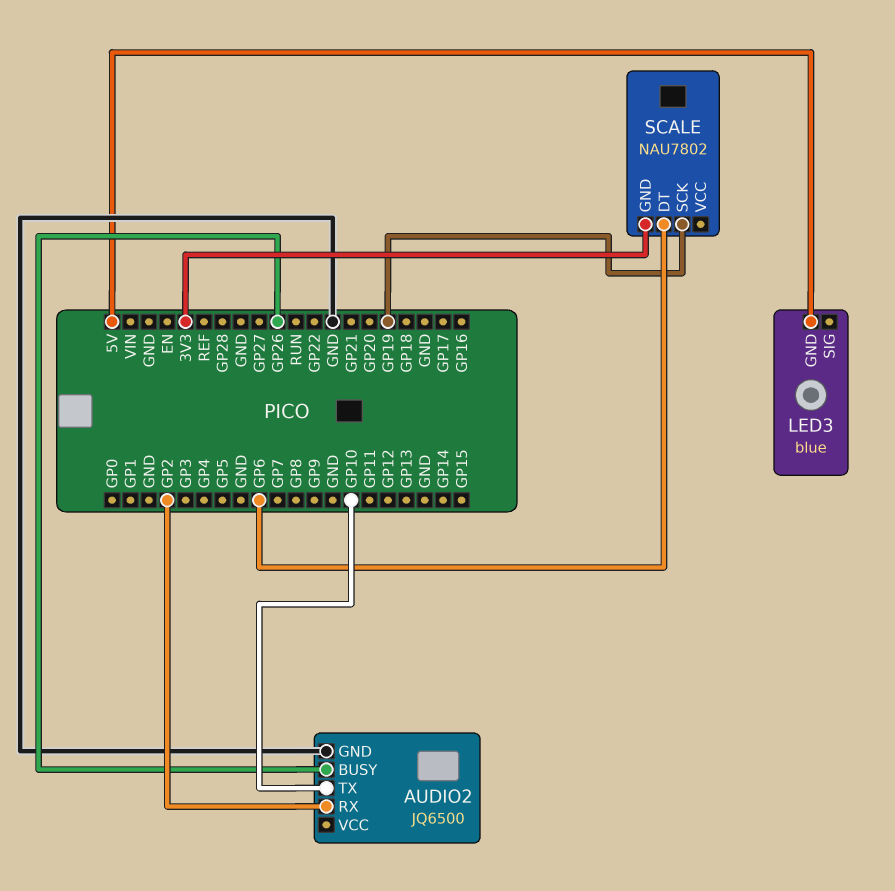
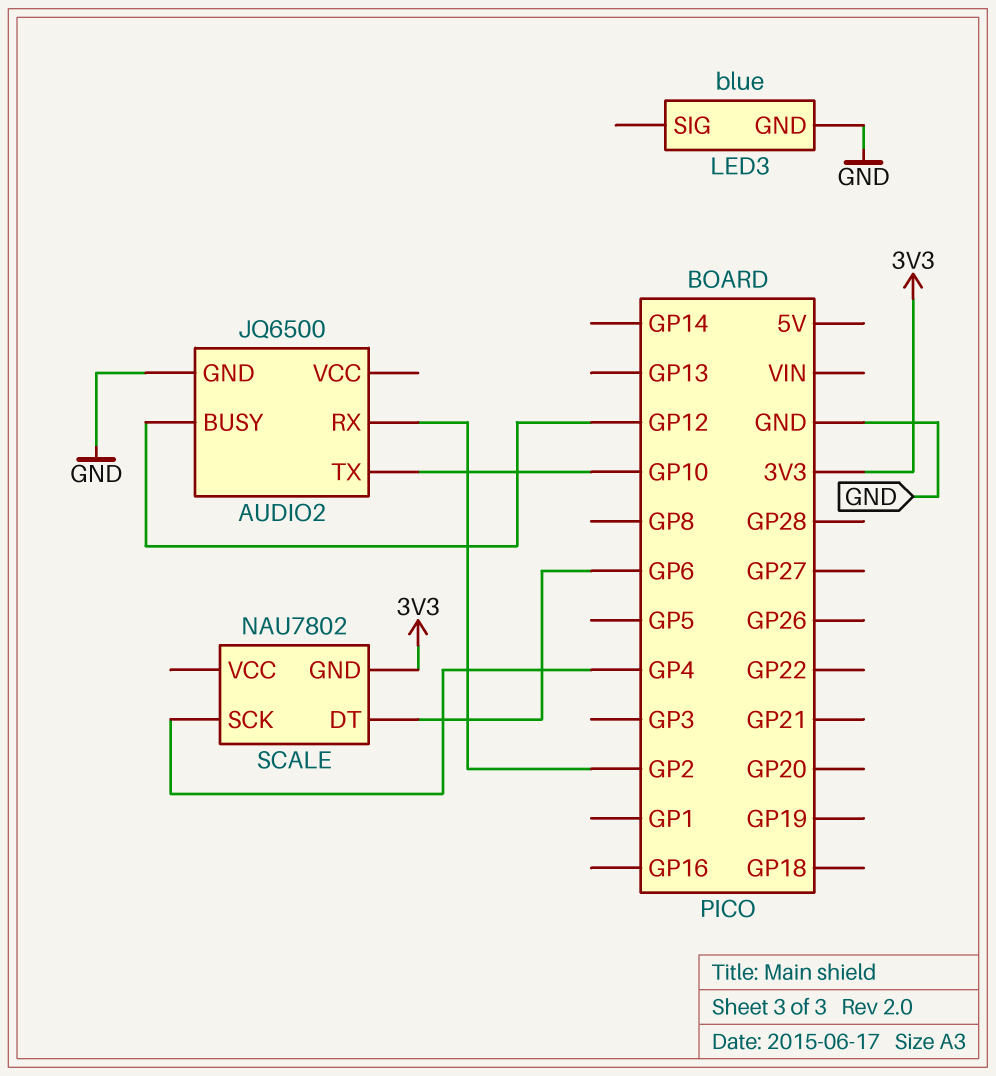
AUDIO2 pin BUSY: GP26 -> GP12
LED3 pin GND: 5V -> GND
SCALE pin SCK: GP19 -> GP4

